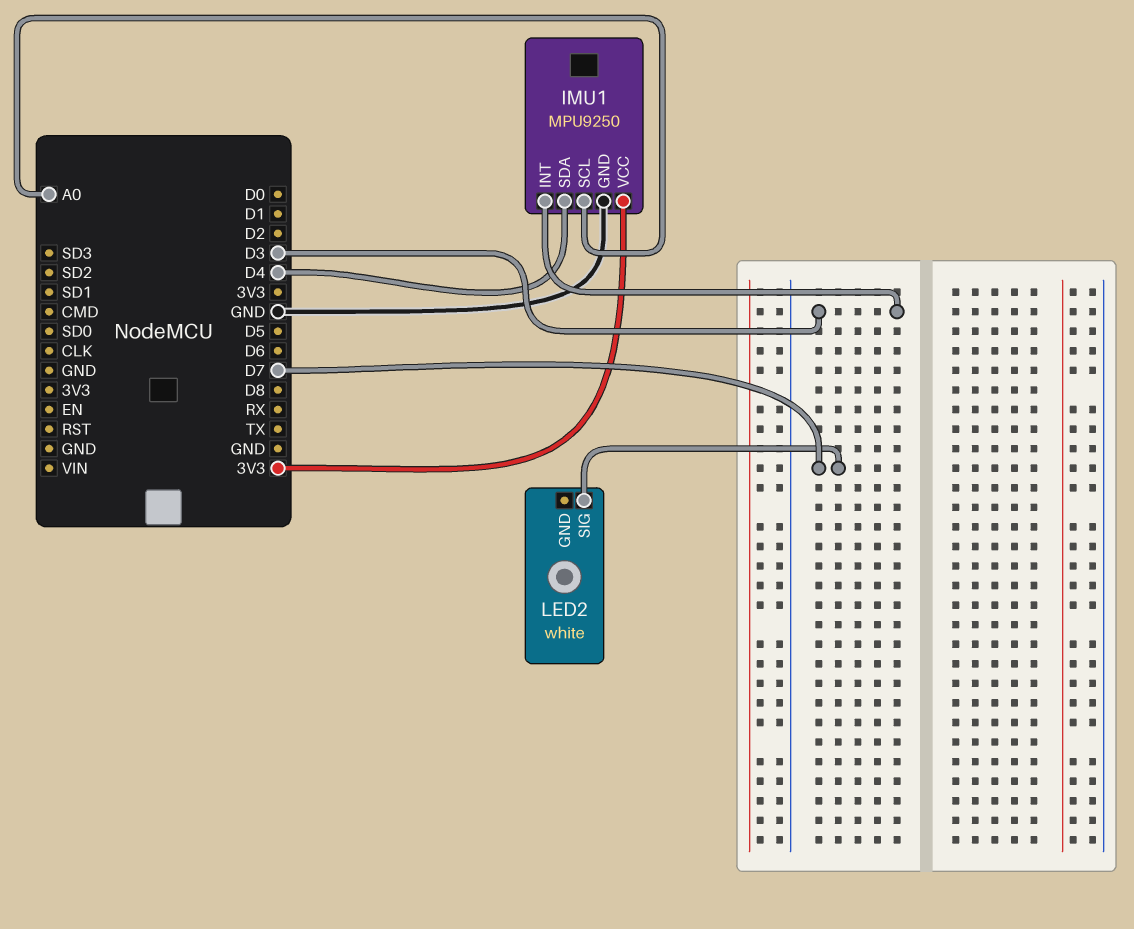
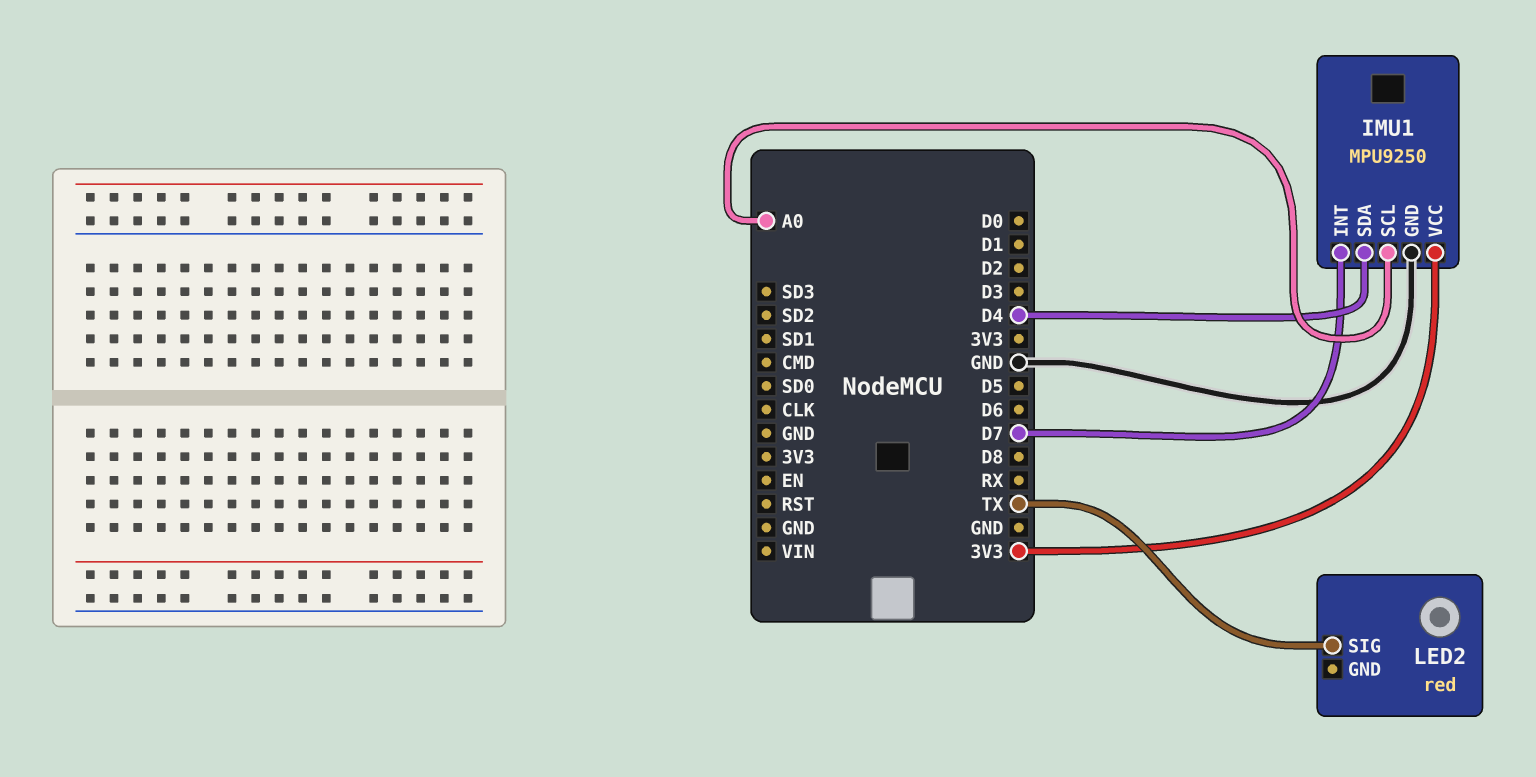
IMU1 pin INT: D3 -> D7
LED2: white -> red
LED2 pin SIG: D7 -> TX

